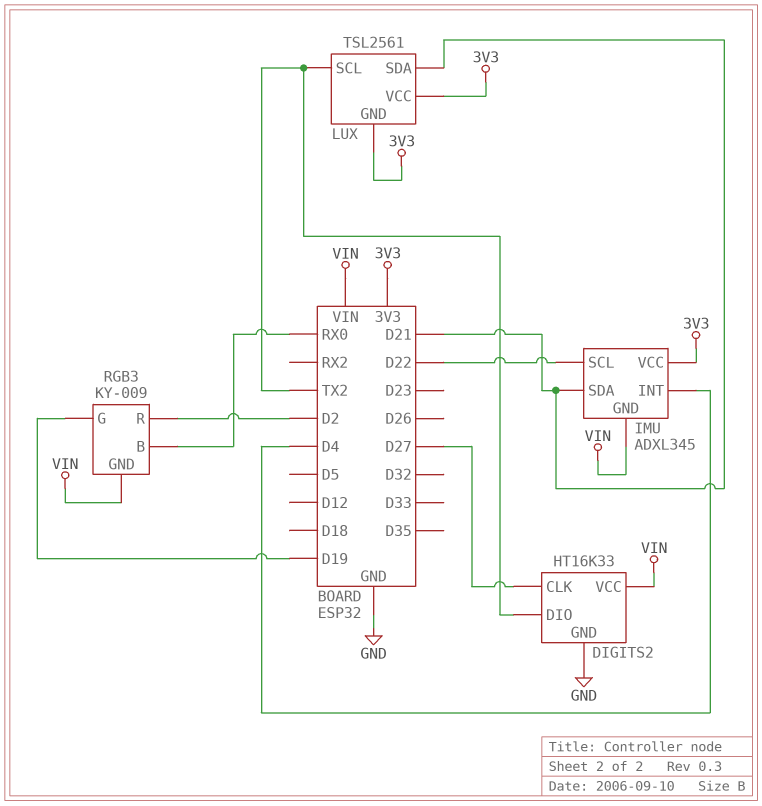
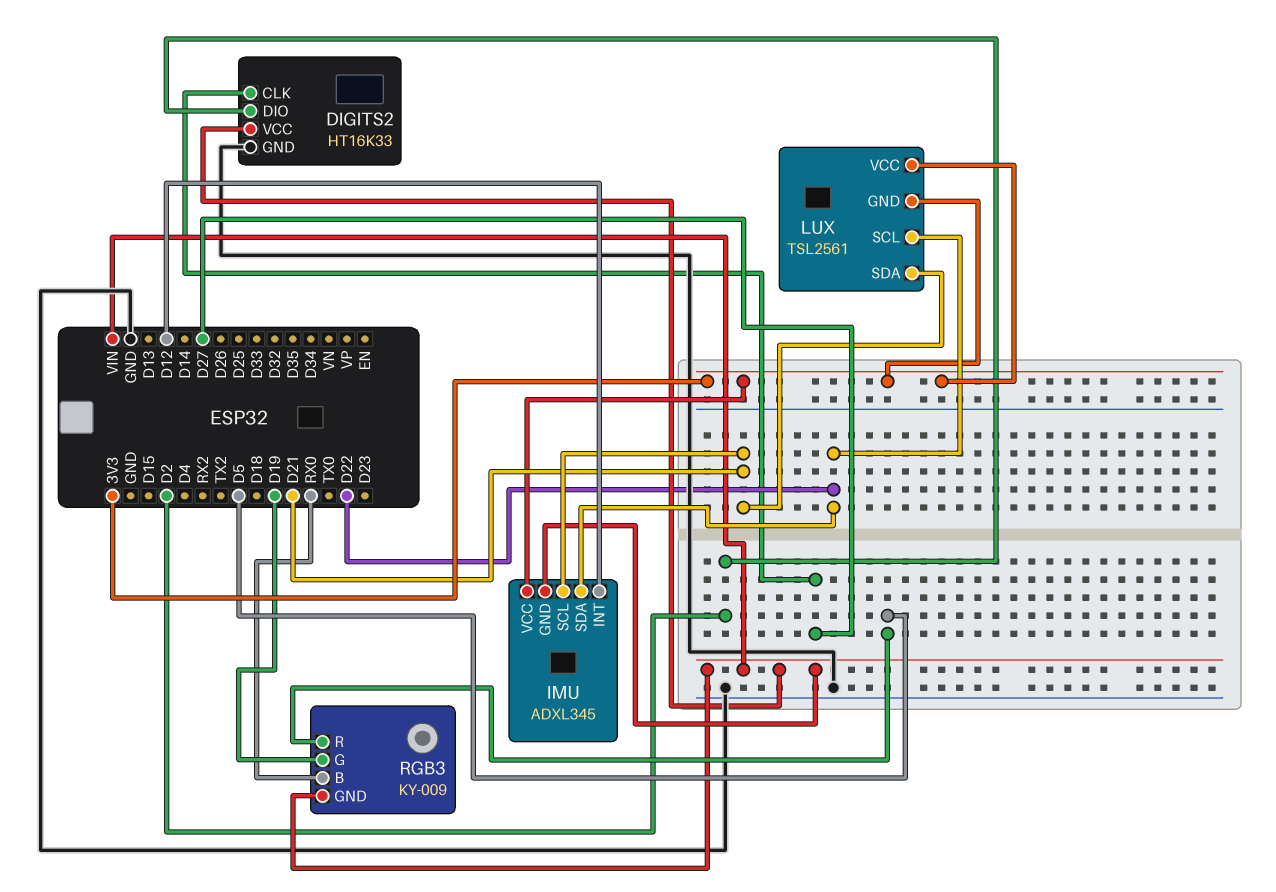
DIGITS2 pin DIO: TX2 -> D2
IMU pin INT: D4 -> D12
IMU pin SCL: D22 -> D21
IMU pin SDA: D21 -> D22
LUX pin SCL: TX2 -> D22
RGB3 pin R: D2 -> D5

